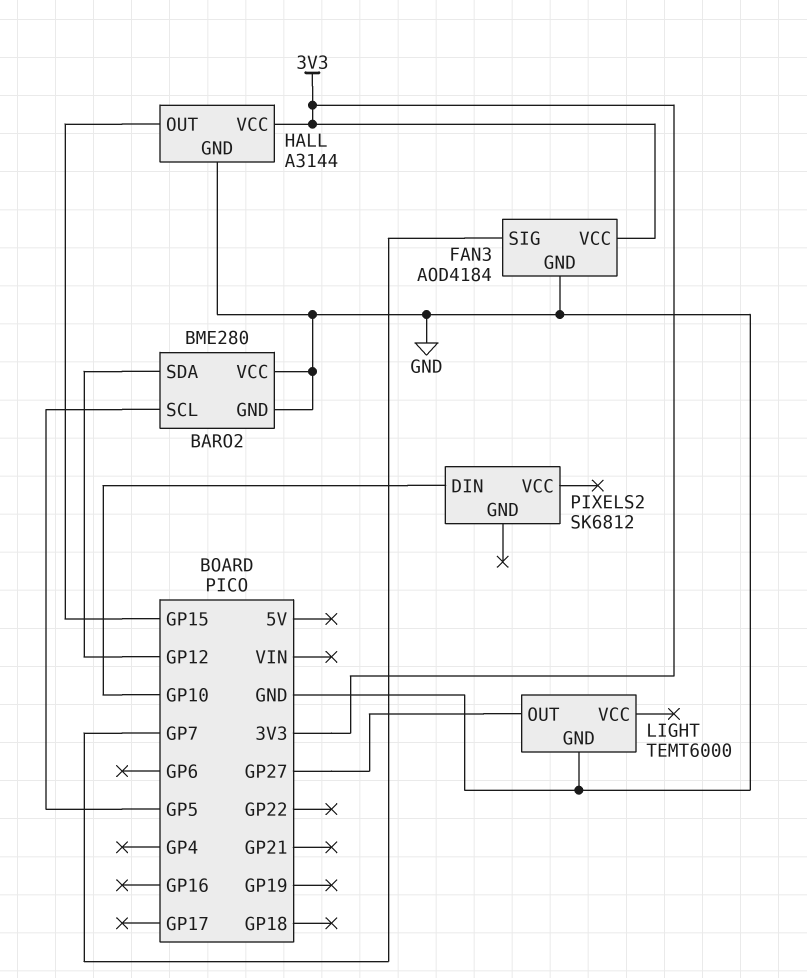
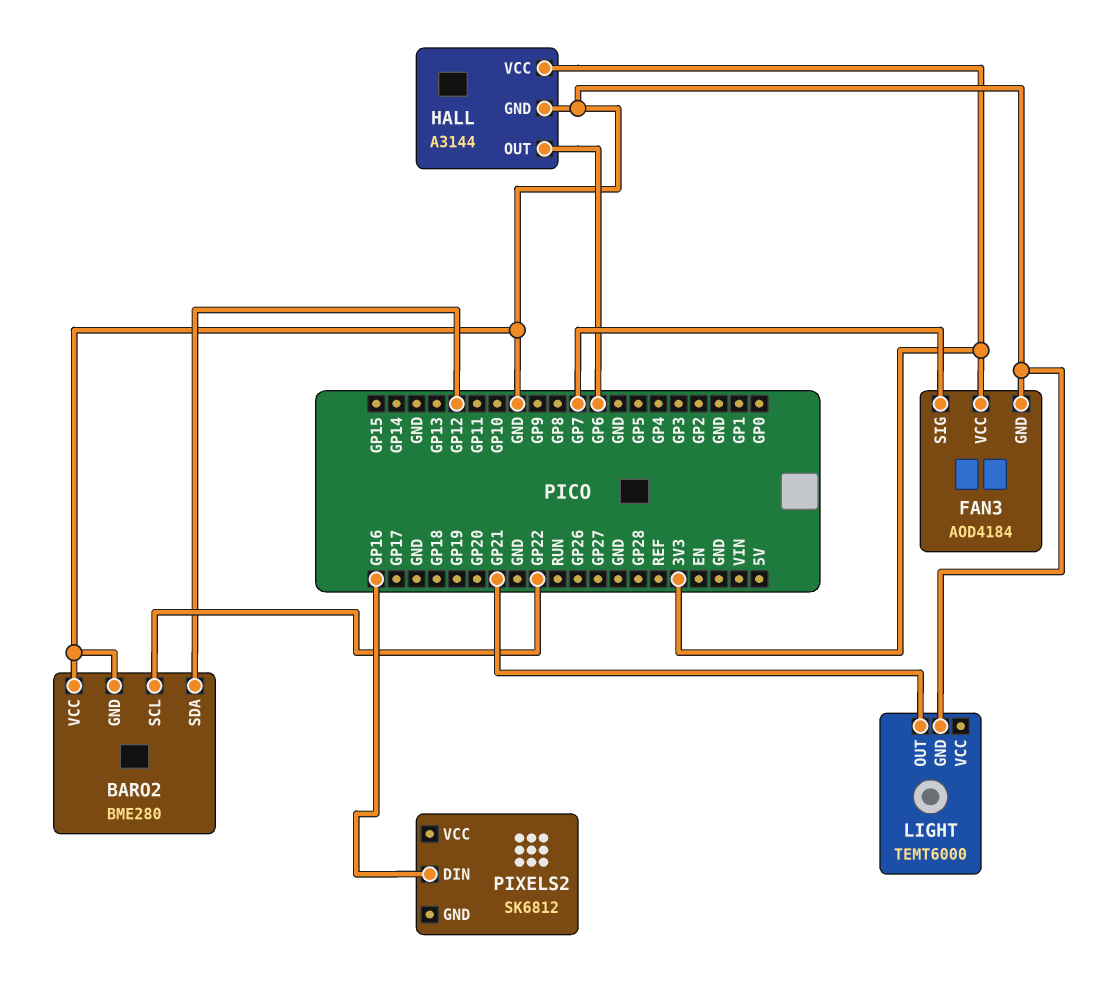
BARO2 pin SCL: GP5 -> GP22
HALL pin OUT: GP15 -> GP6
LIGHT pin OUT: GP27 -> GP21
PIXELS2 pin DIN: GP10 -> GP16

